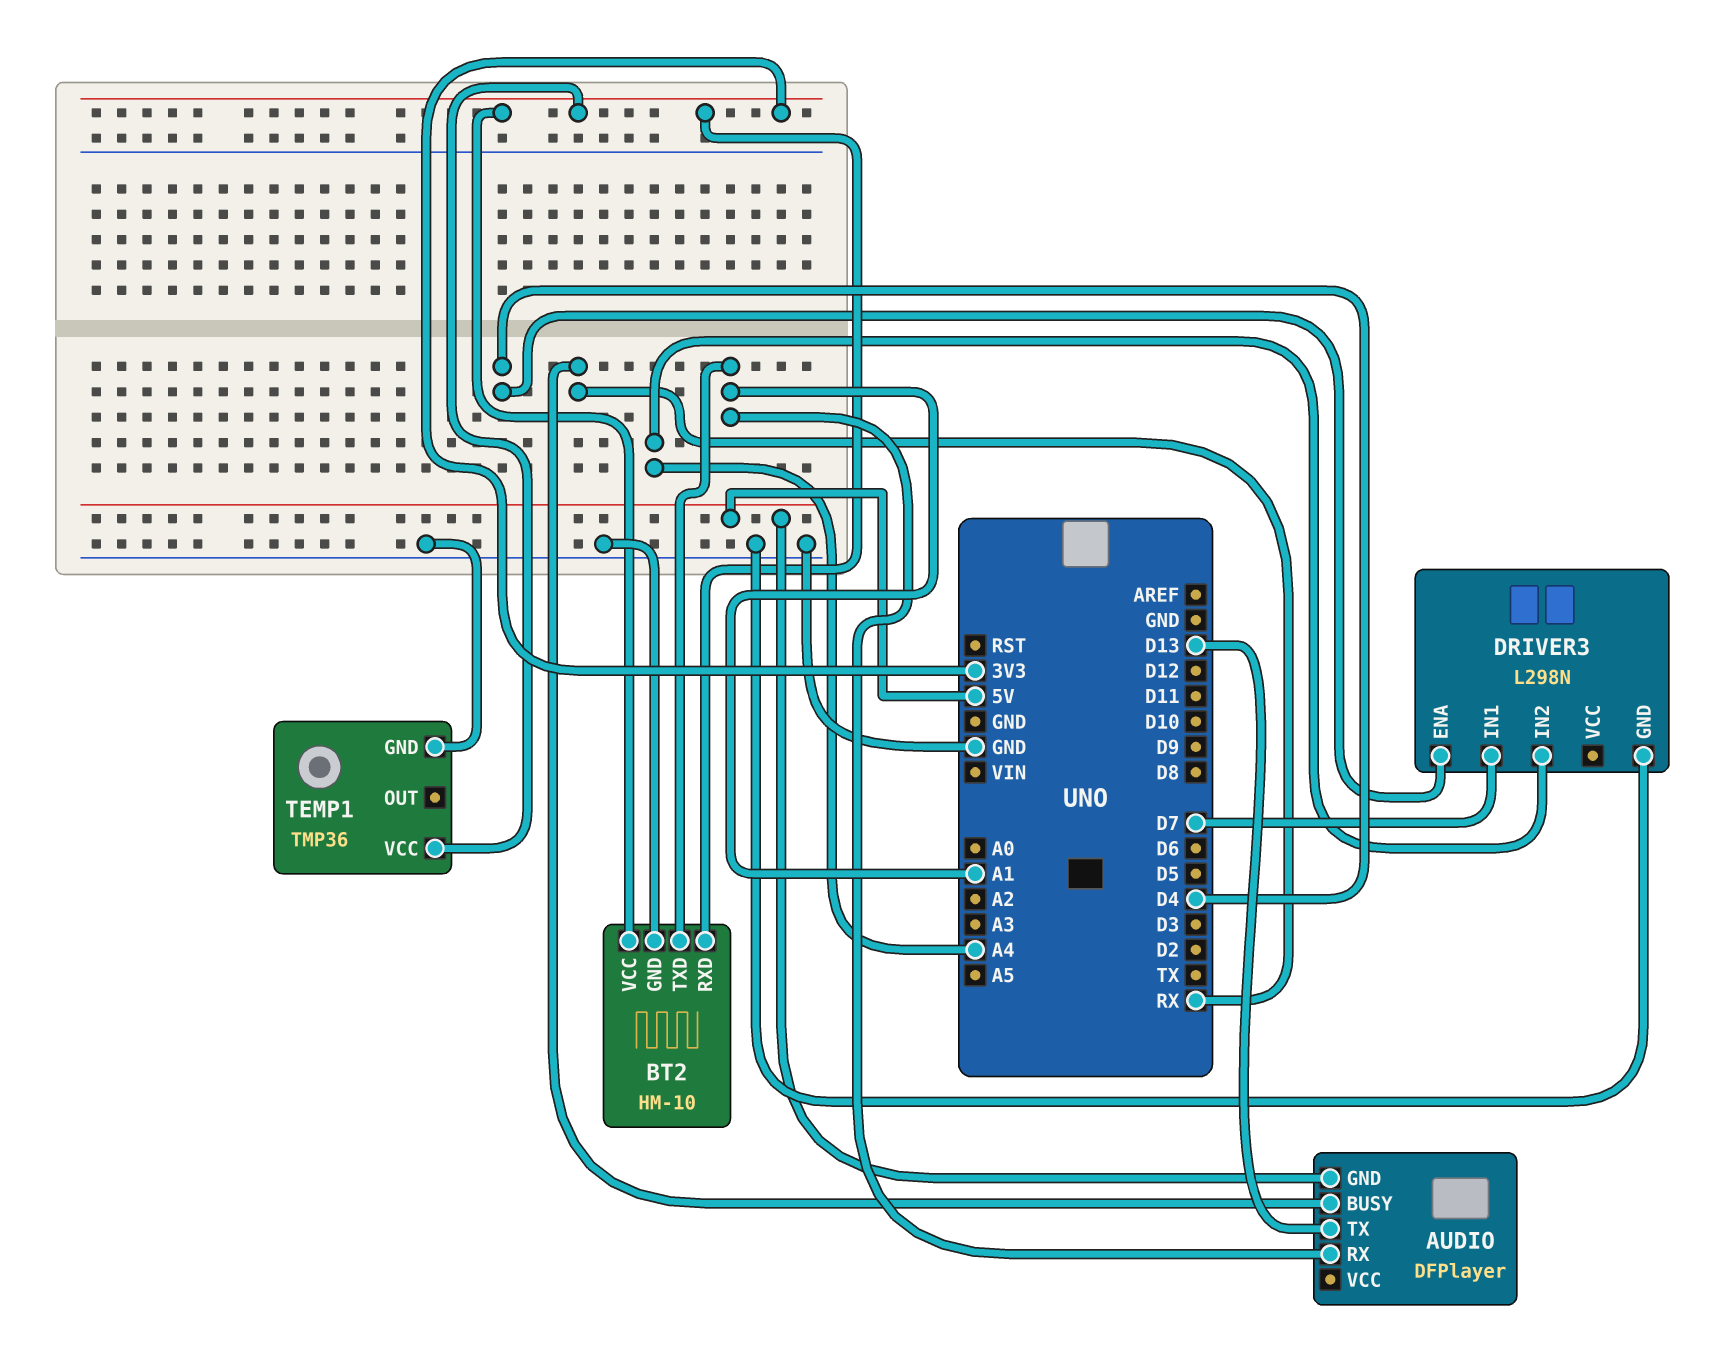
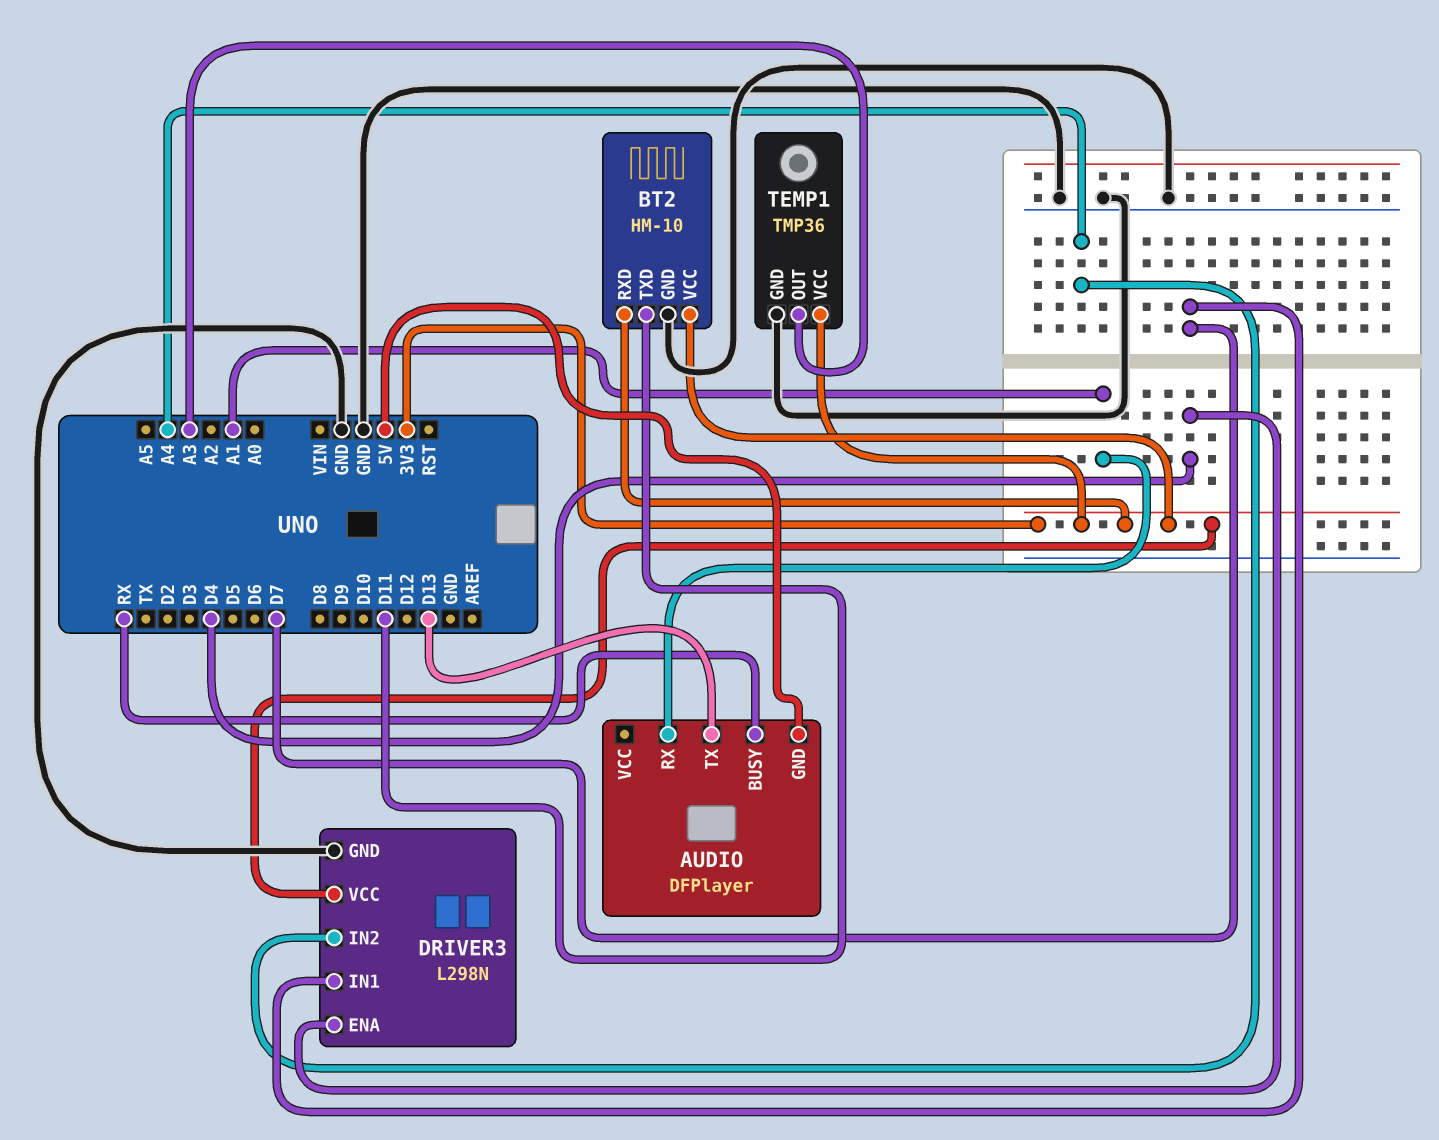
BT2 pin TXD: A1 -> D11
DRIVER3 pin VCC: none -> 3V3
TEMP1 pin OUT: none -> A3

